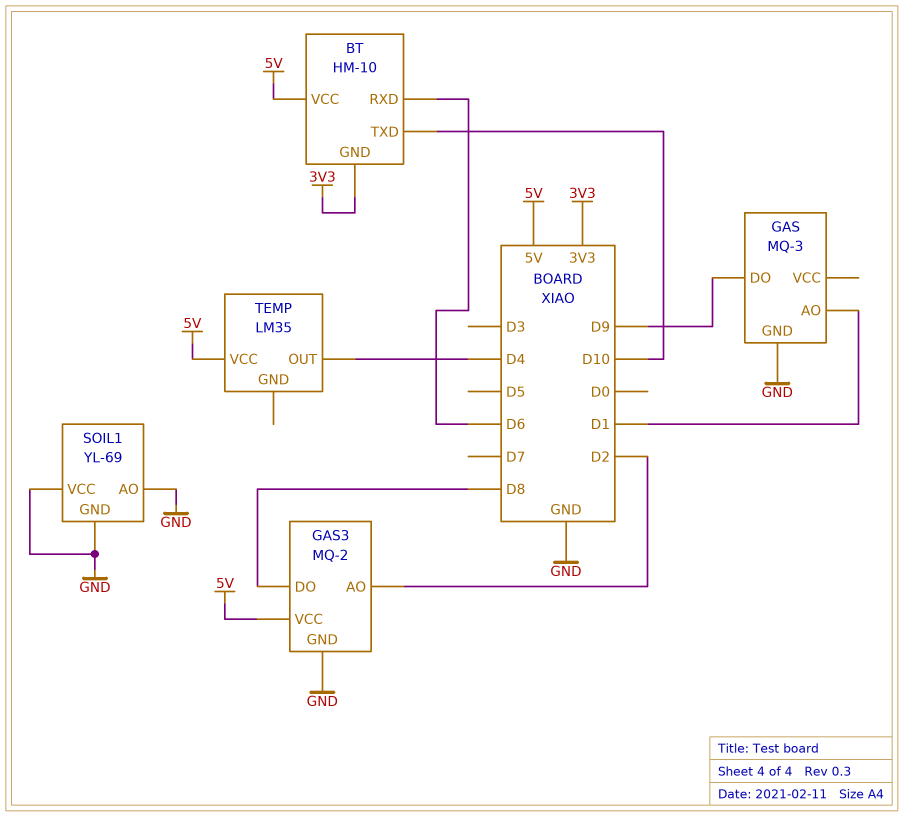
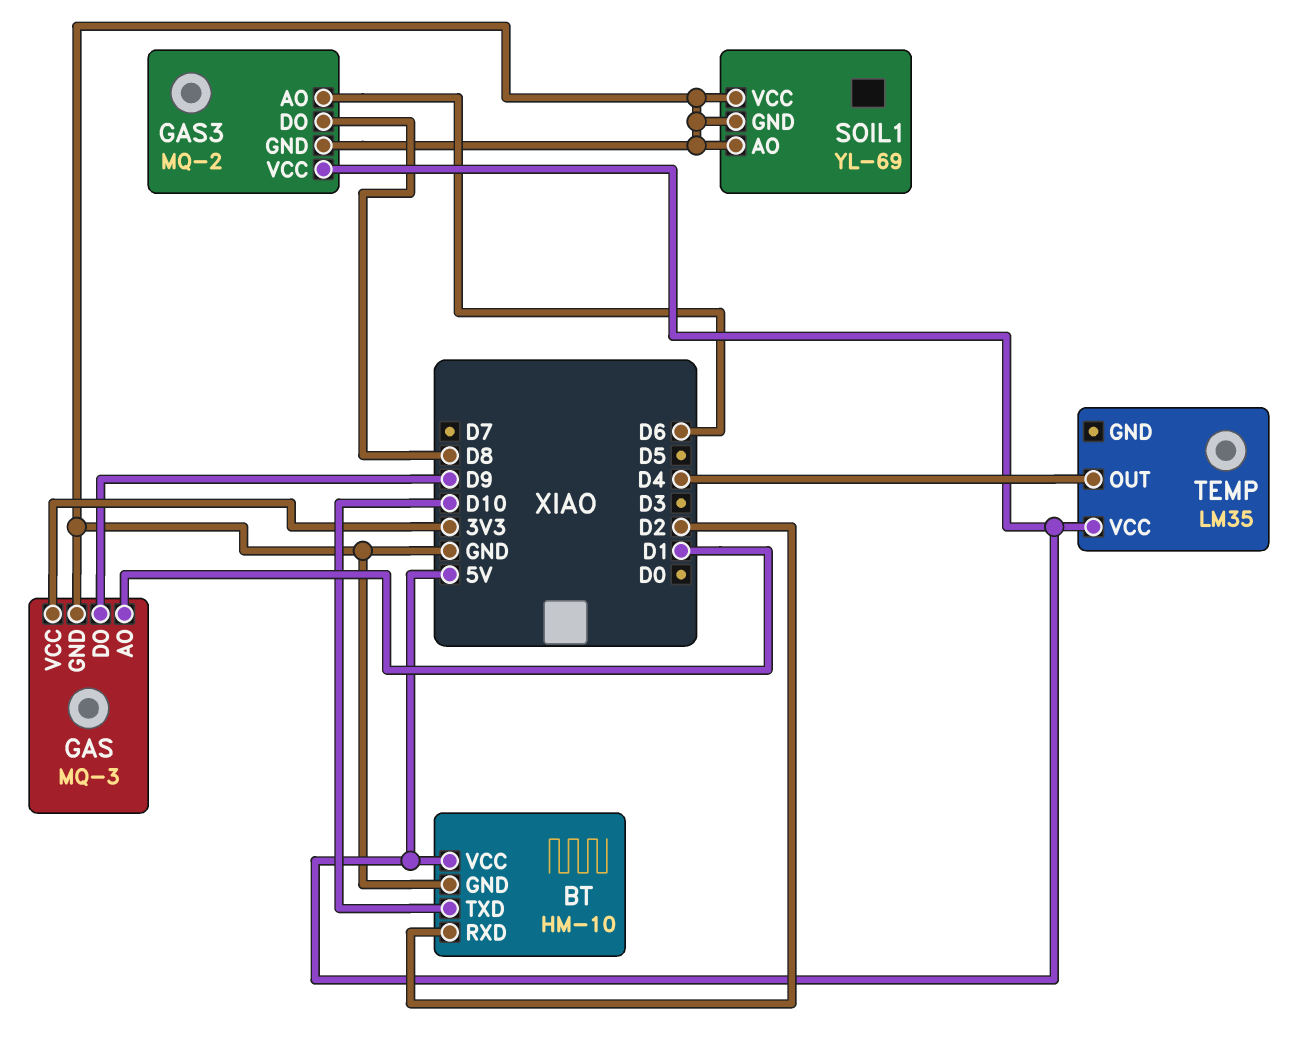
BT pin GND: 3V3 -> GND
BT pin RXD: D6 -> D2
GAS pin VCC: none -> 3V3
GAS3 pin AO: D2 -> D6

